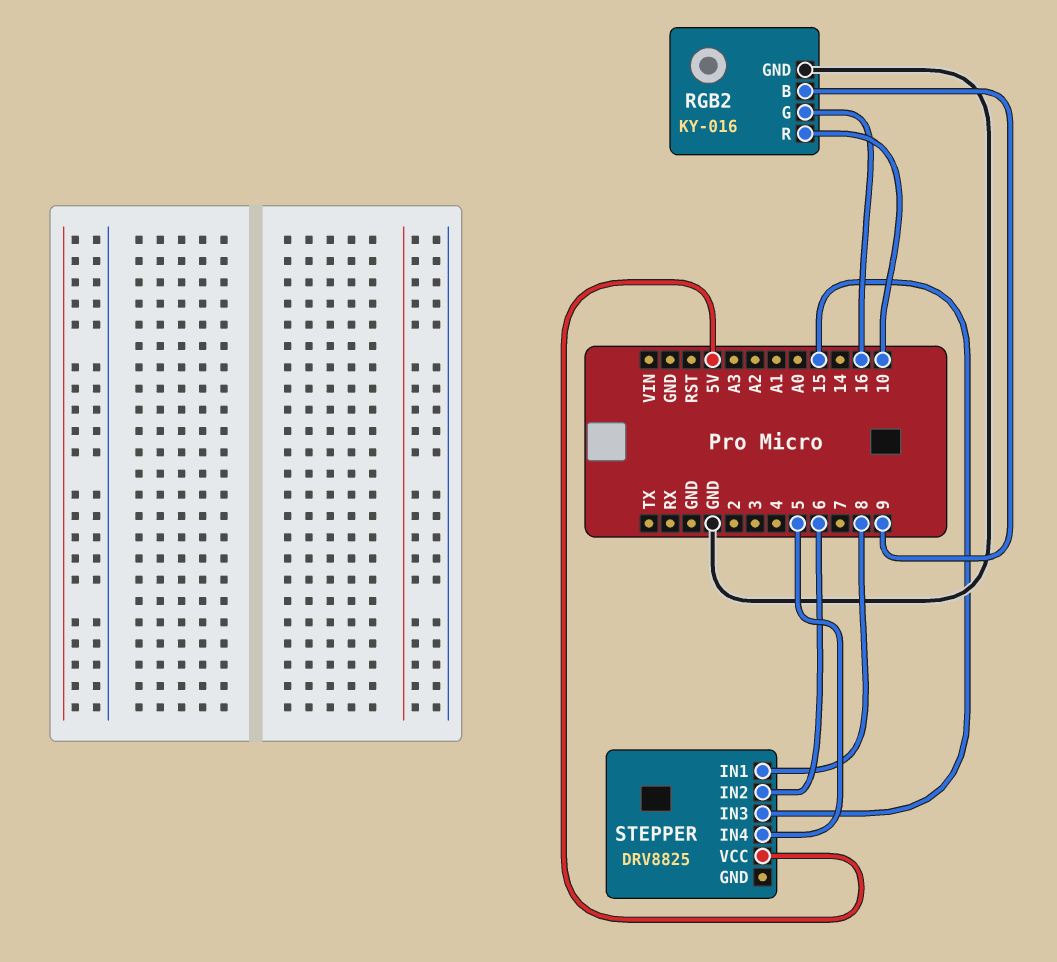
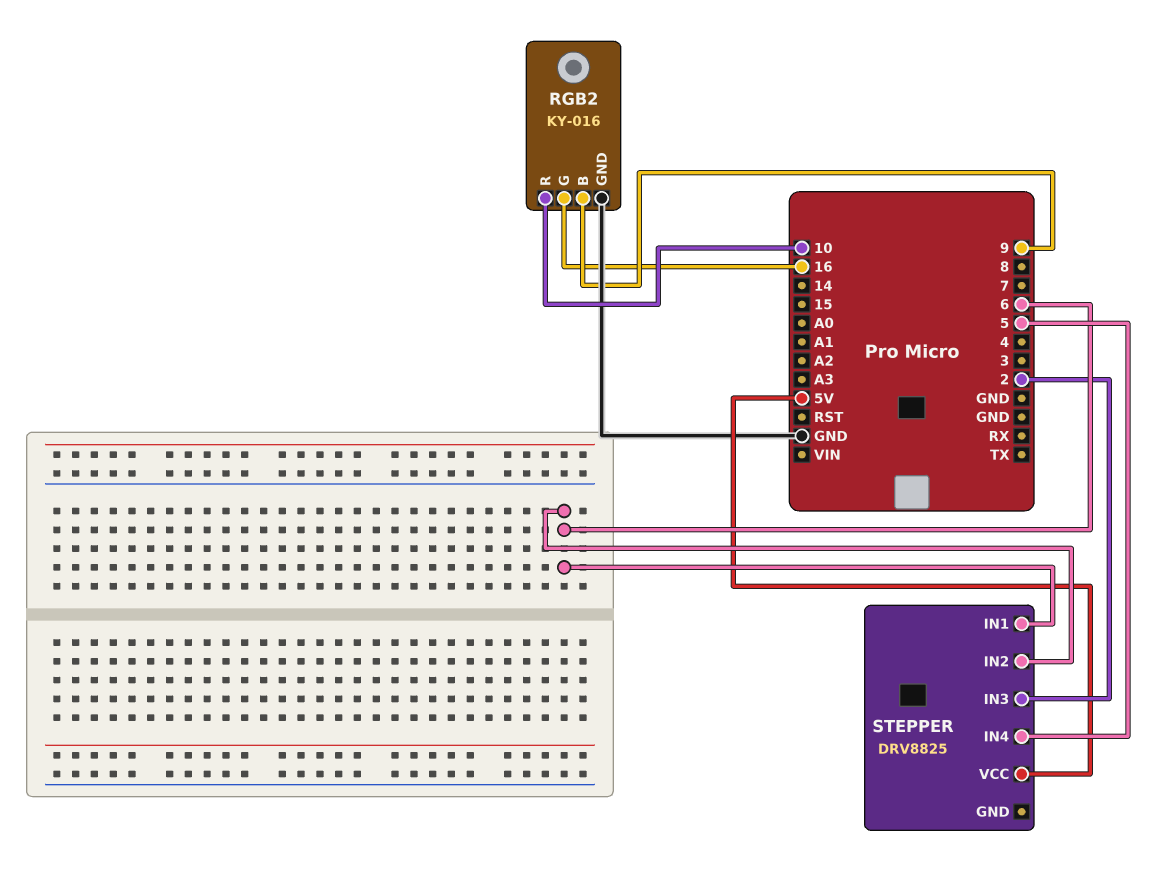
STEPPER pin IN1: 8 -> 6
STEPPER pin IN3: 15 -> 2

